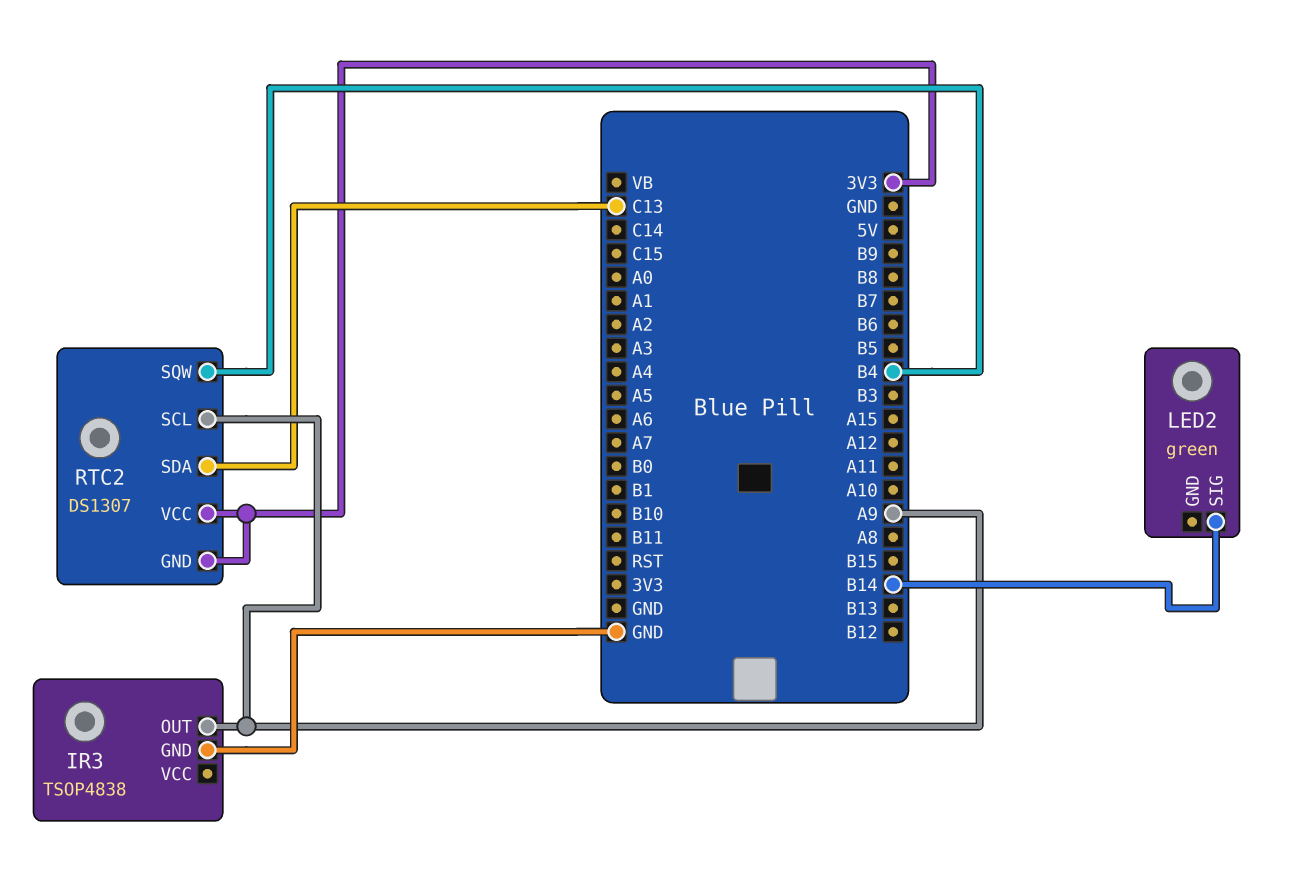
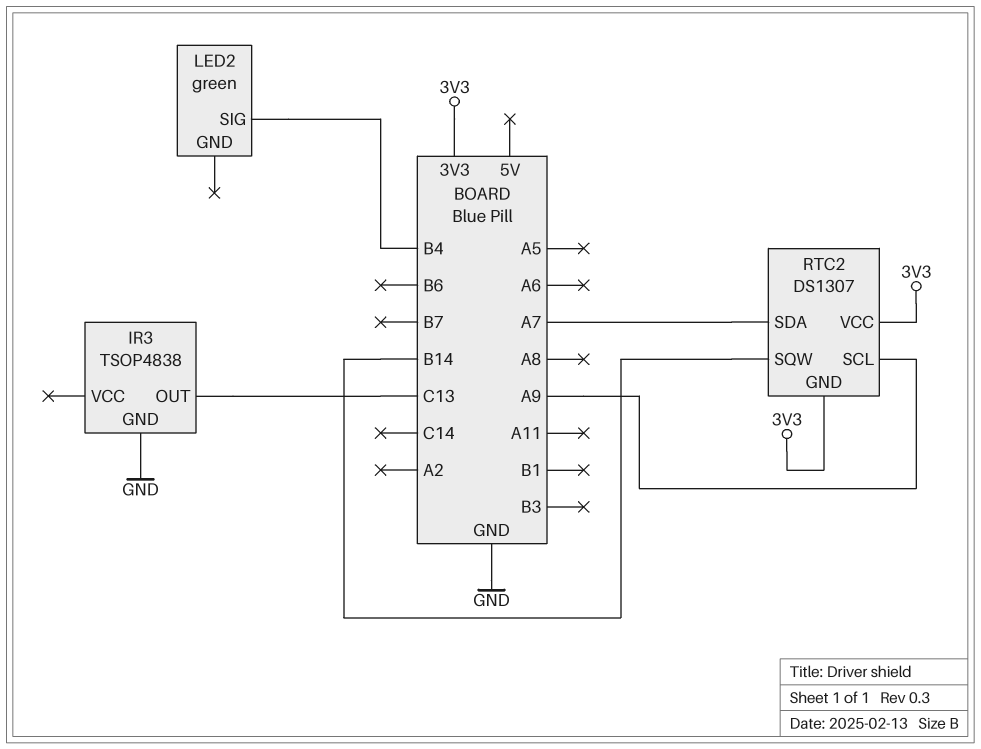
IR3 pin OUT: A9 -> C13
LED2 pin SIG: B14 -> B4
RTC2 pin SDA: C13 -> A7
RTC2 pin SQW: B4 -> B14

